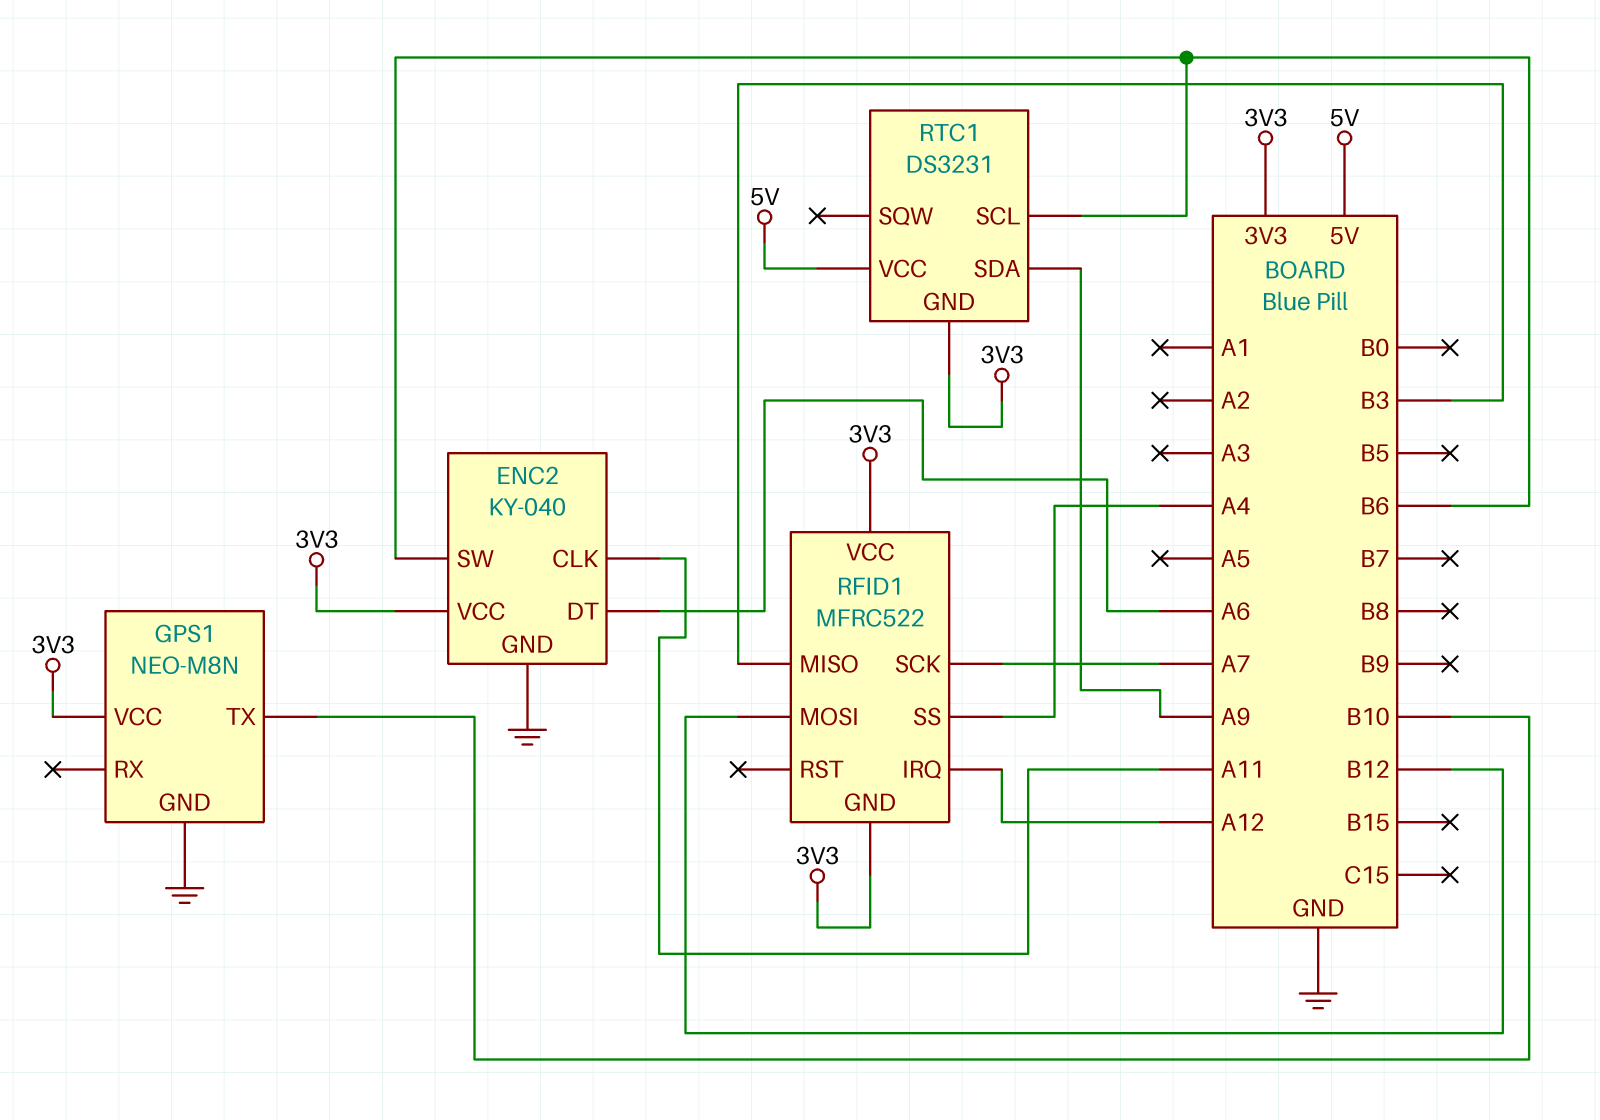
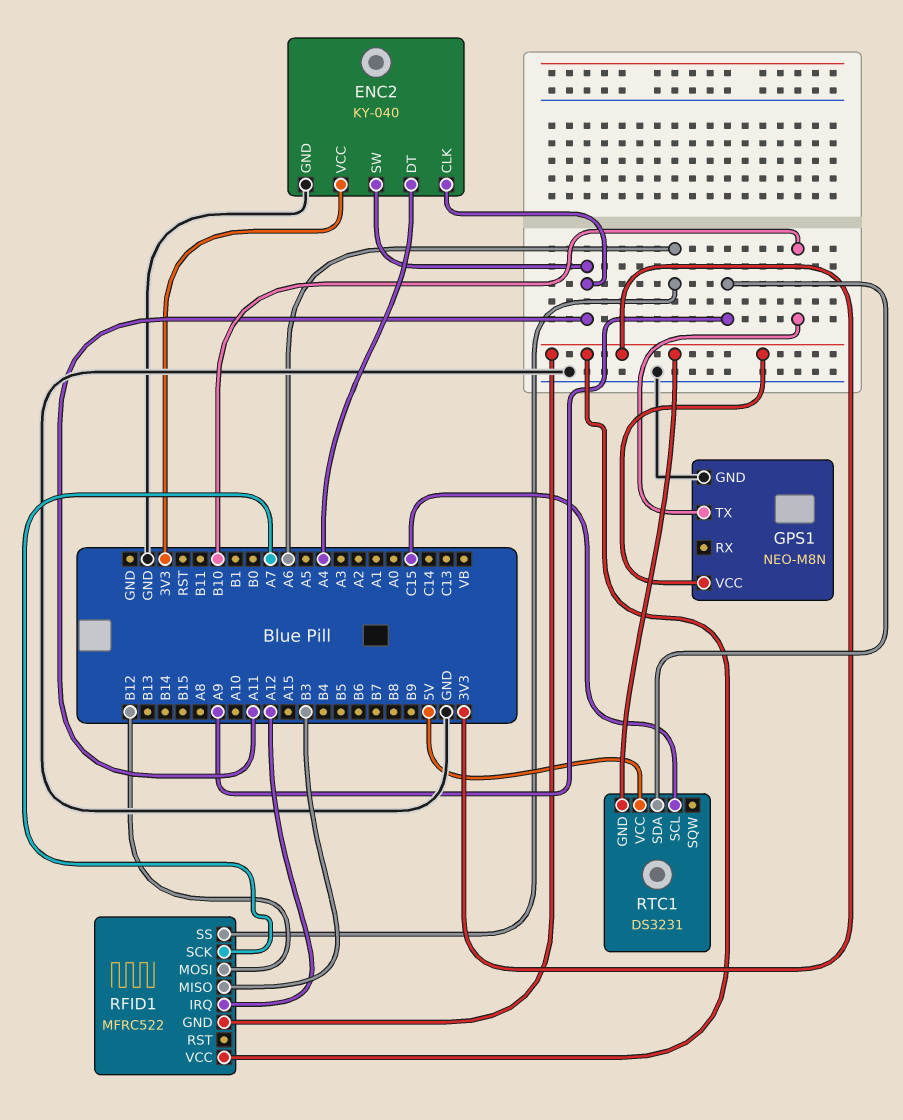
ENC2 pin DT: A6 -> A4
ENC2 pin SW: B6 -> A11
RFID1 pin SS: A4 -> A6
RTC1 pin SCL: B6 -> C15

